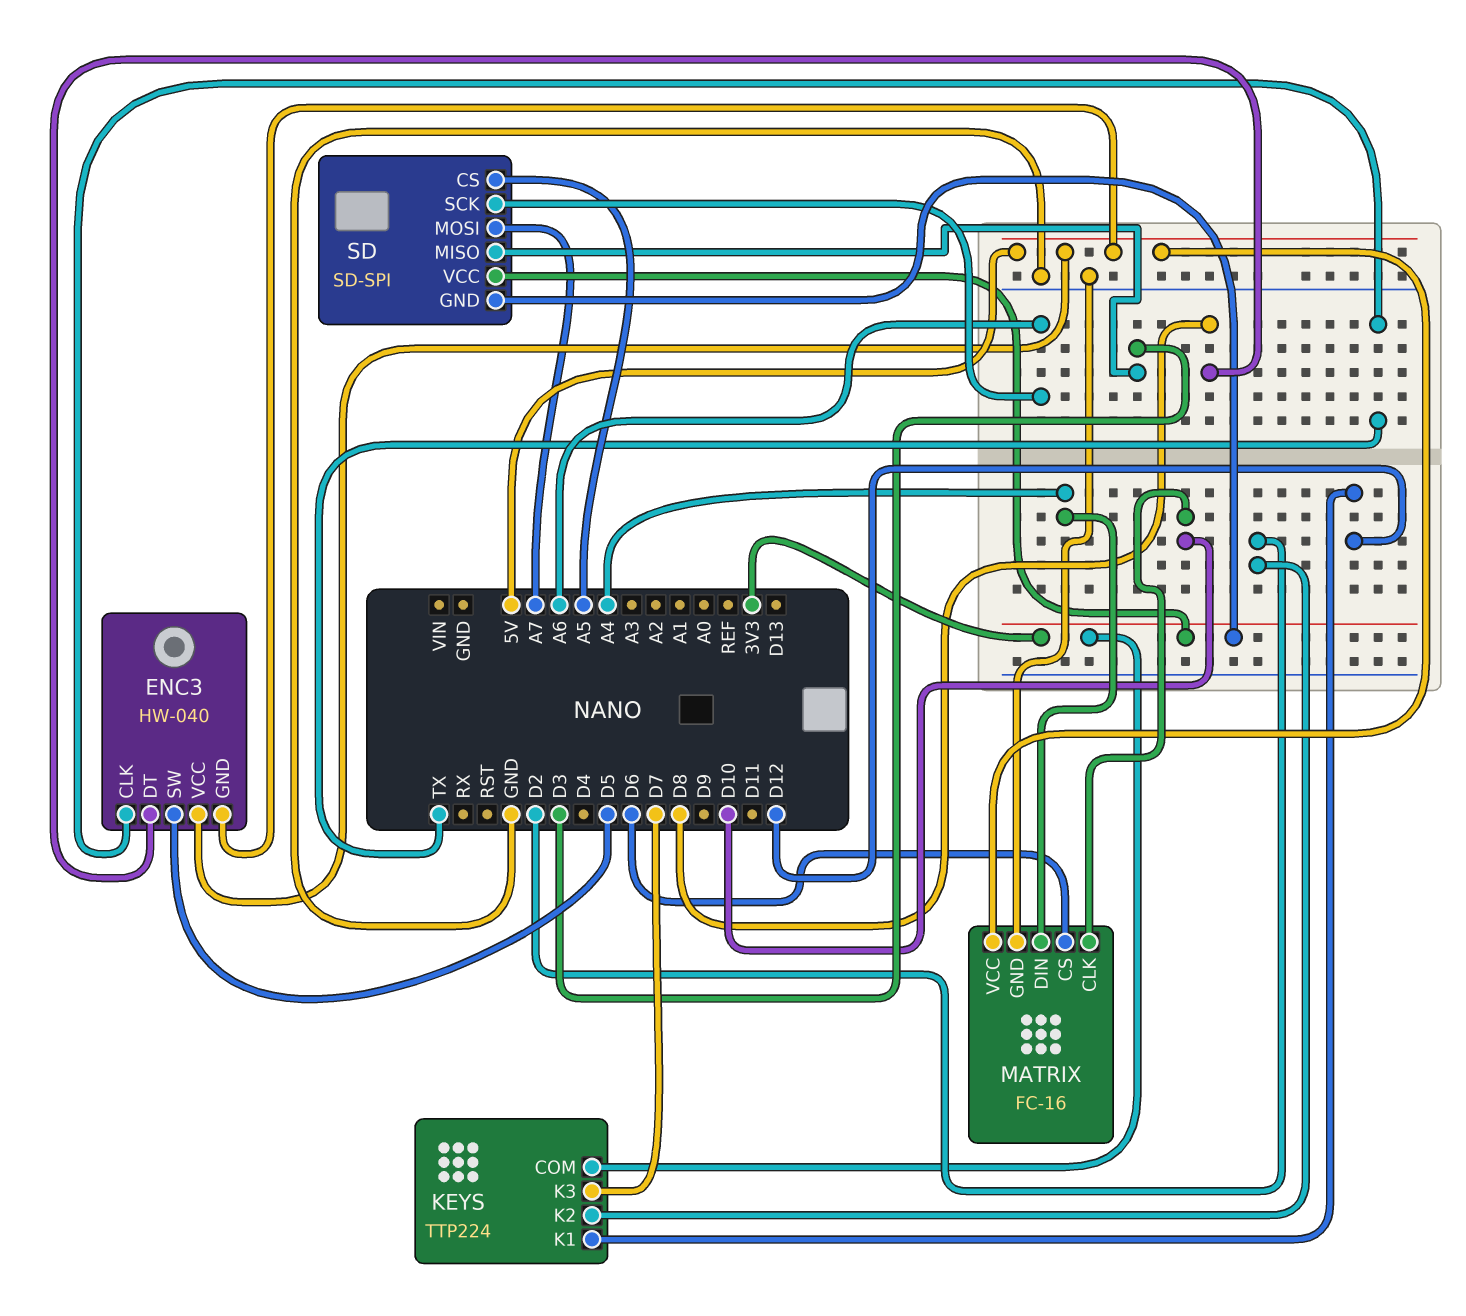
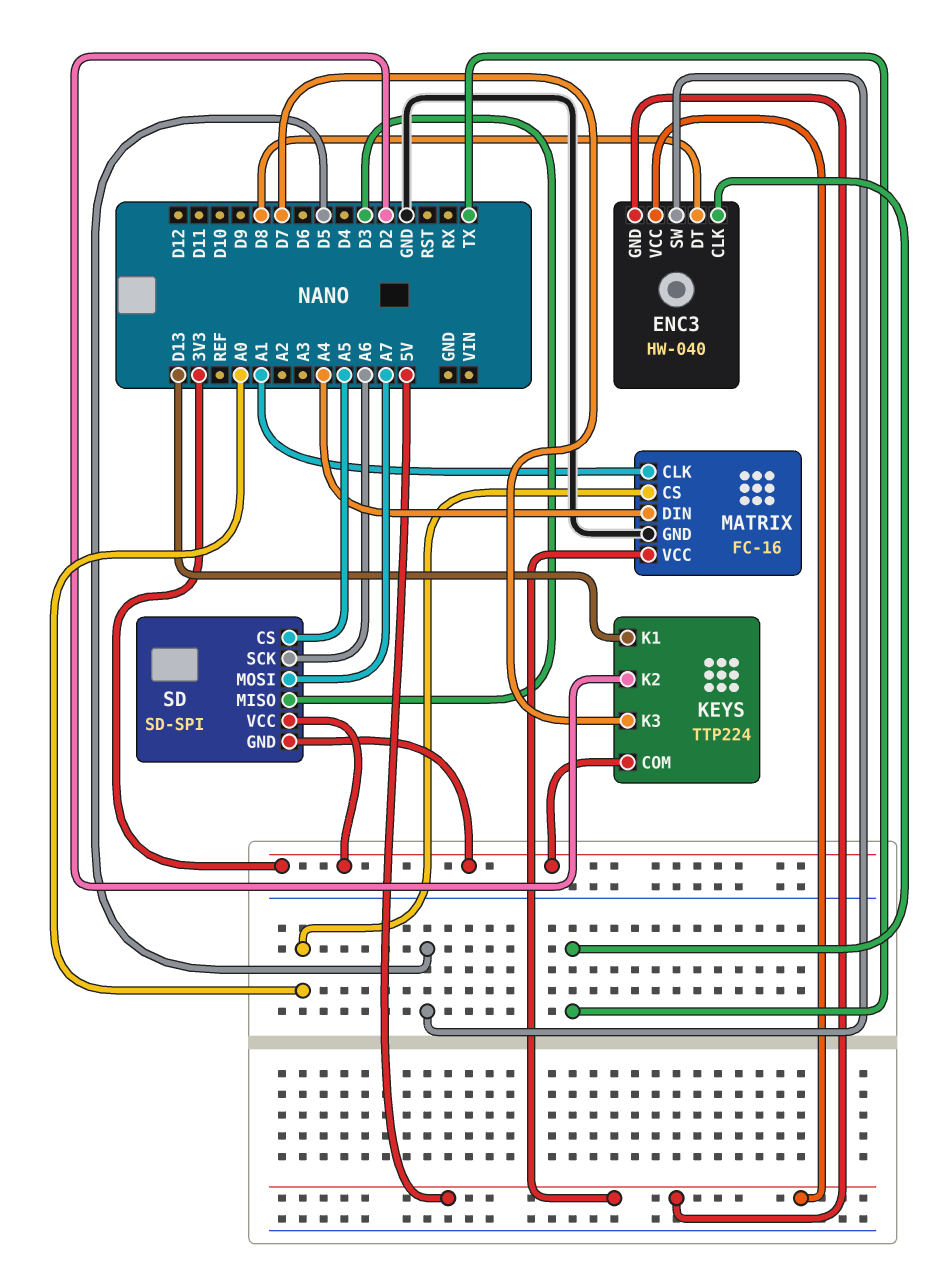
KEYS pin K1: D12 -> D13
MATRIX pin CLK: D10 -> A1
MATRIX pin CS: D6 -> A0

